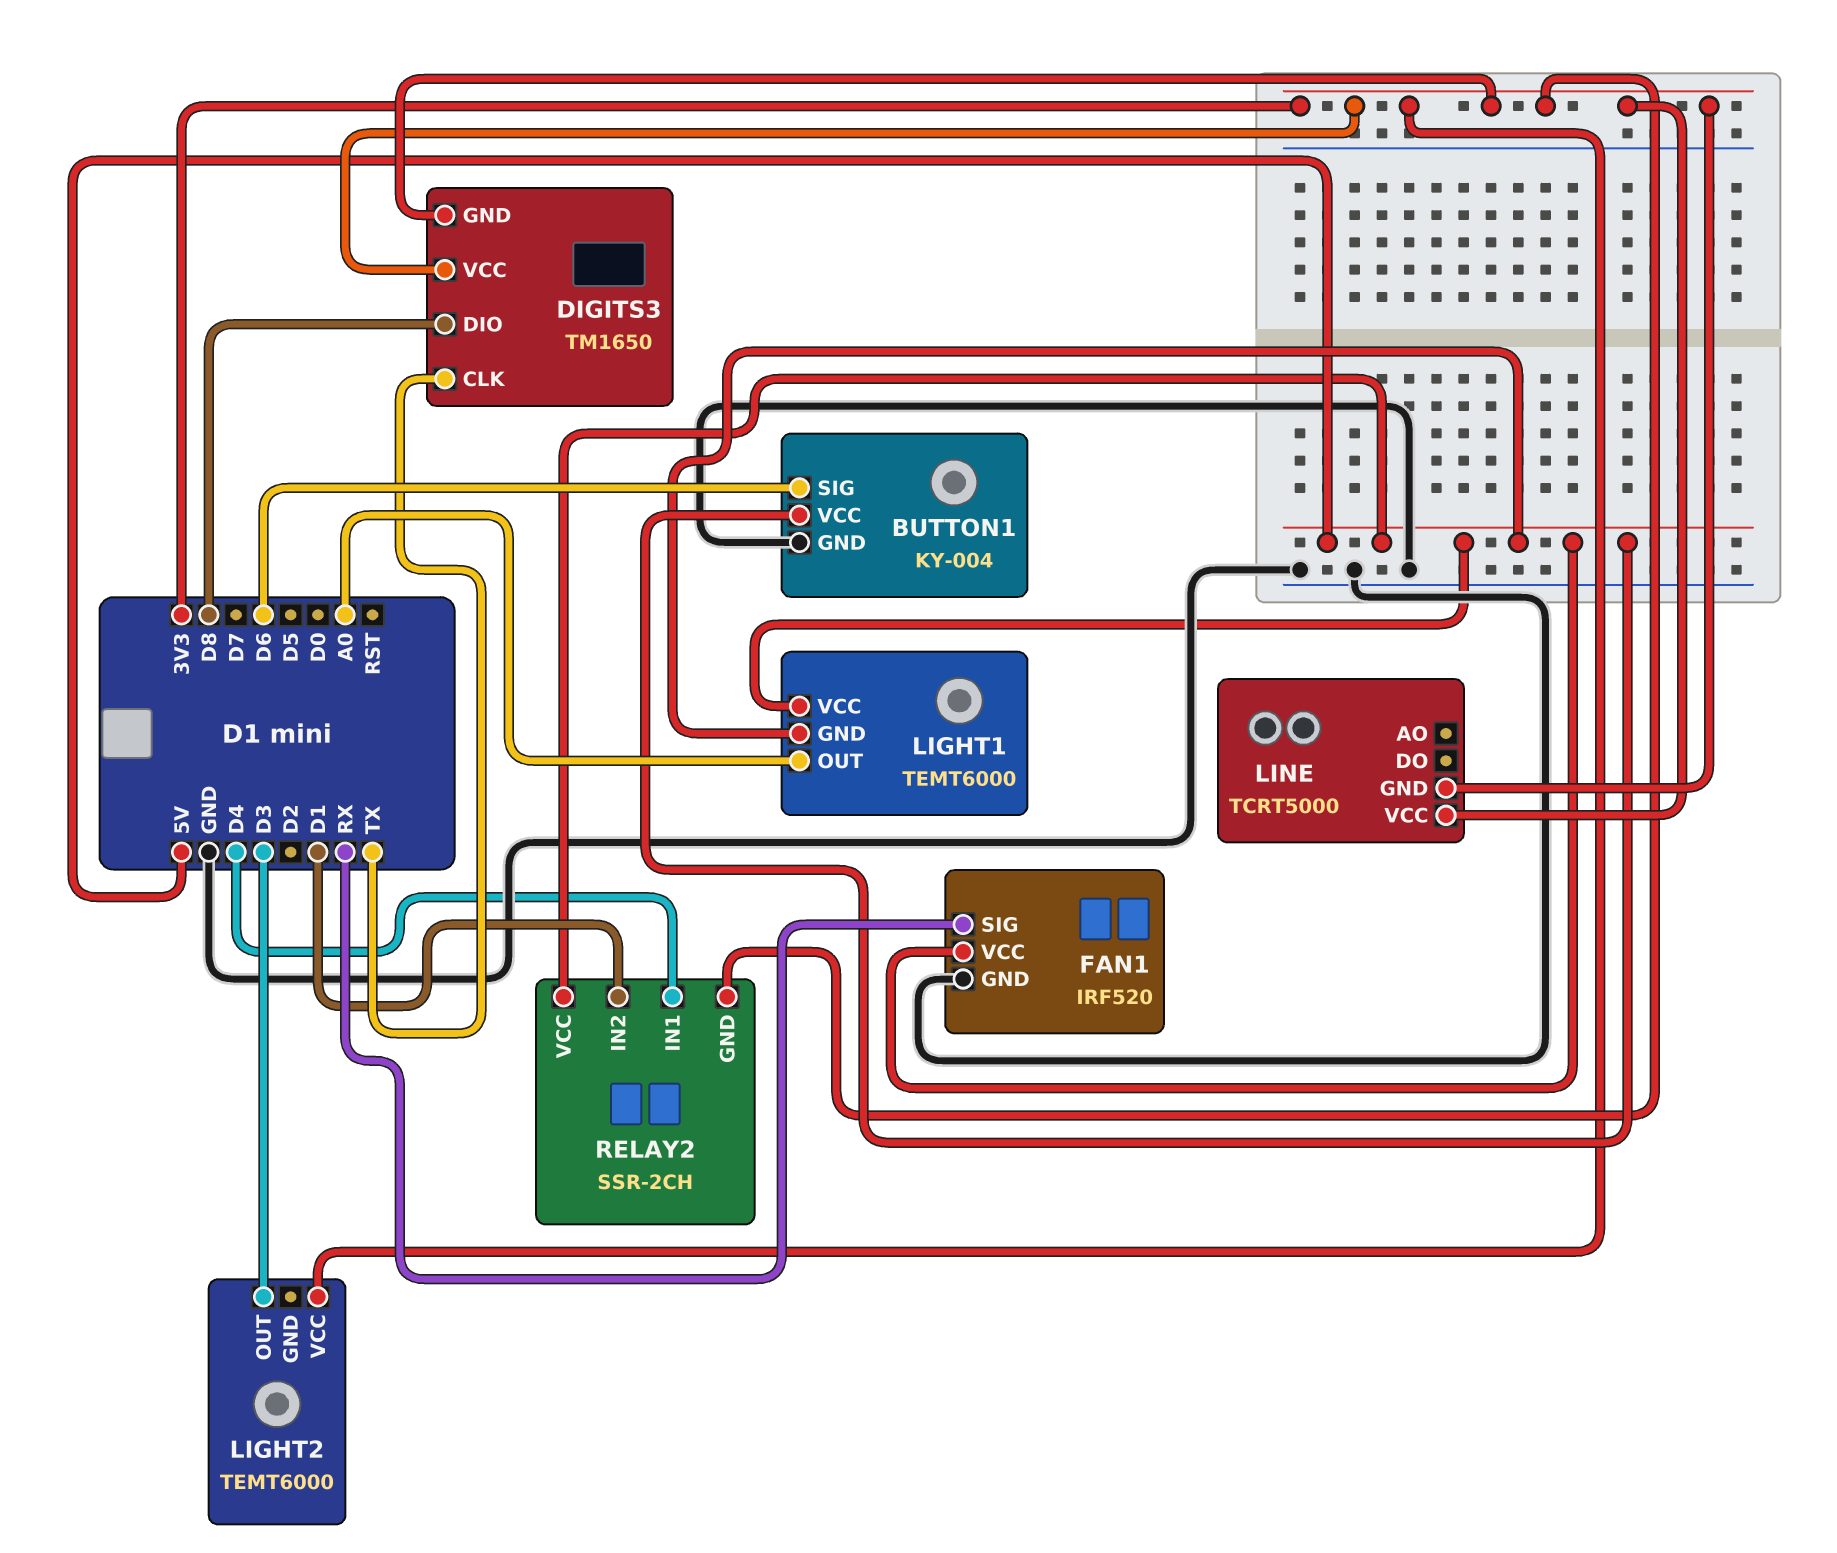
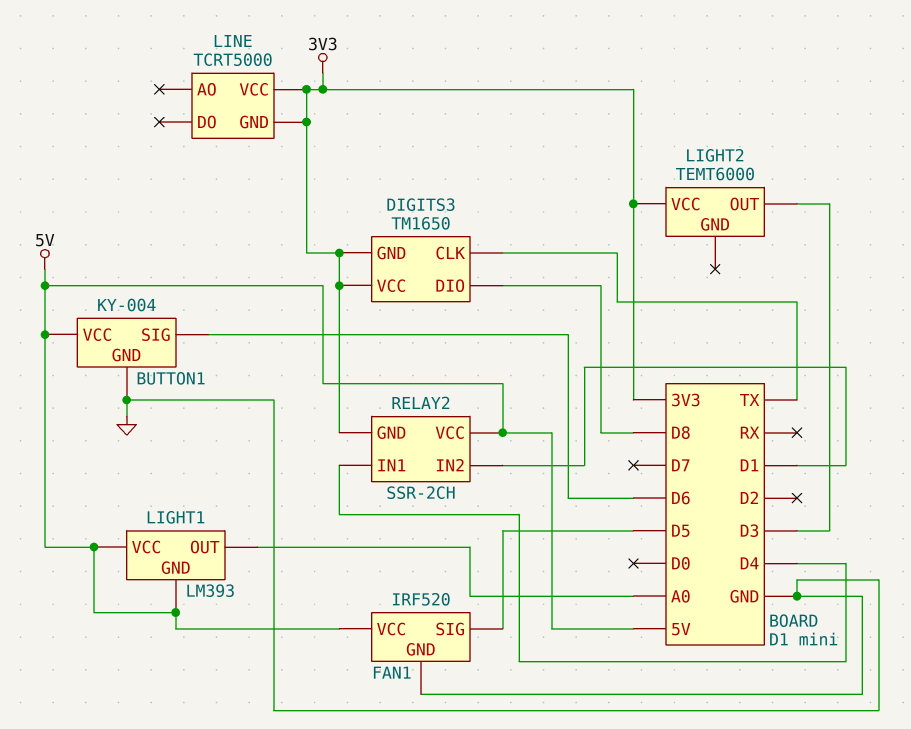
FAN1 pin SIG: RX -> D5
LIGHT1: TEMT6000 -> LM393

